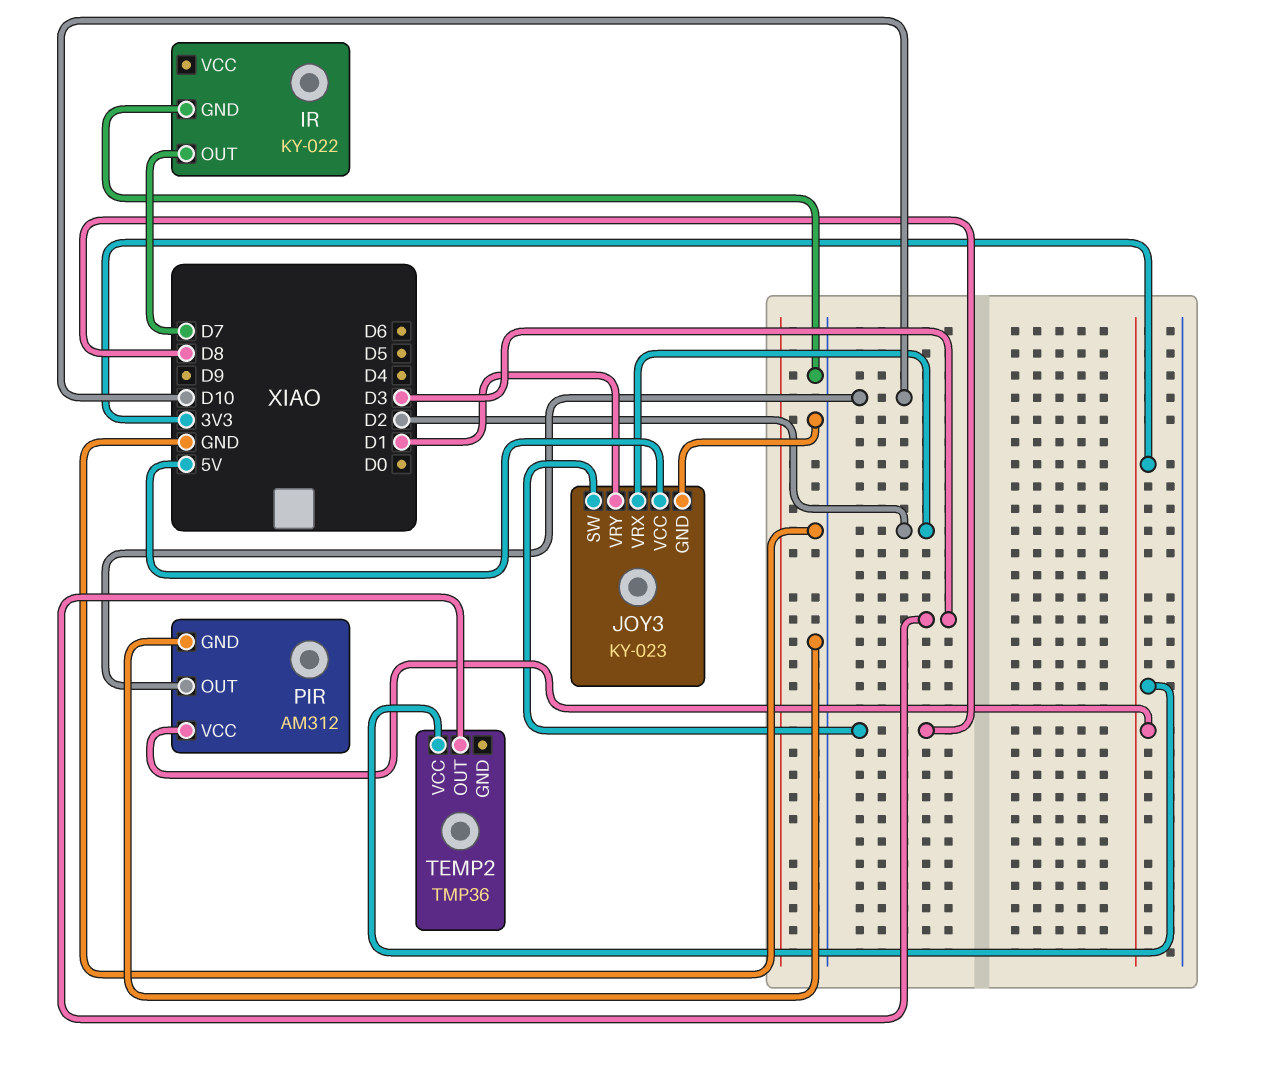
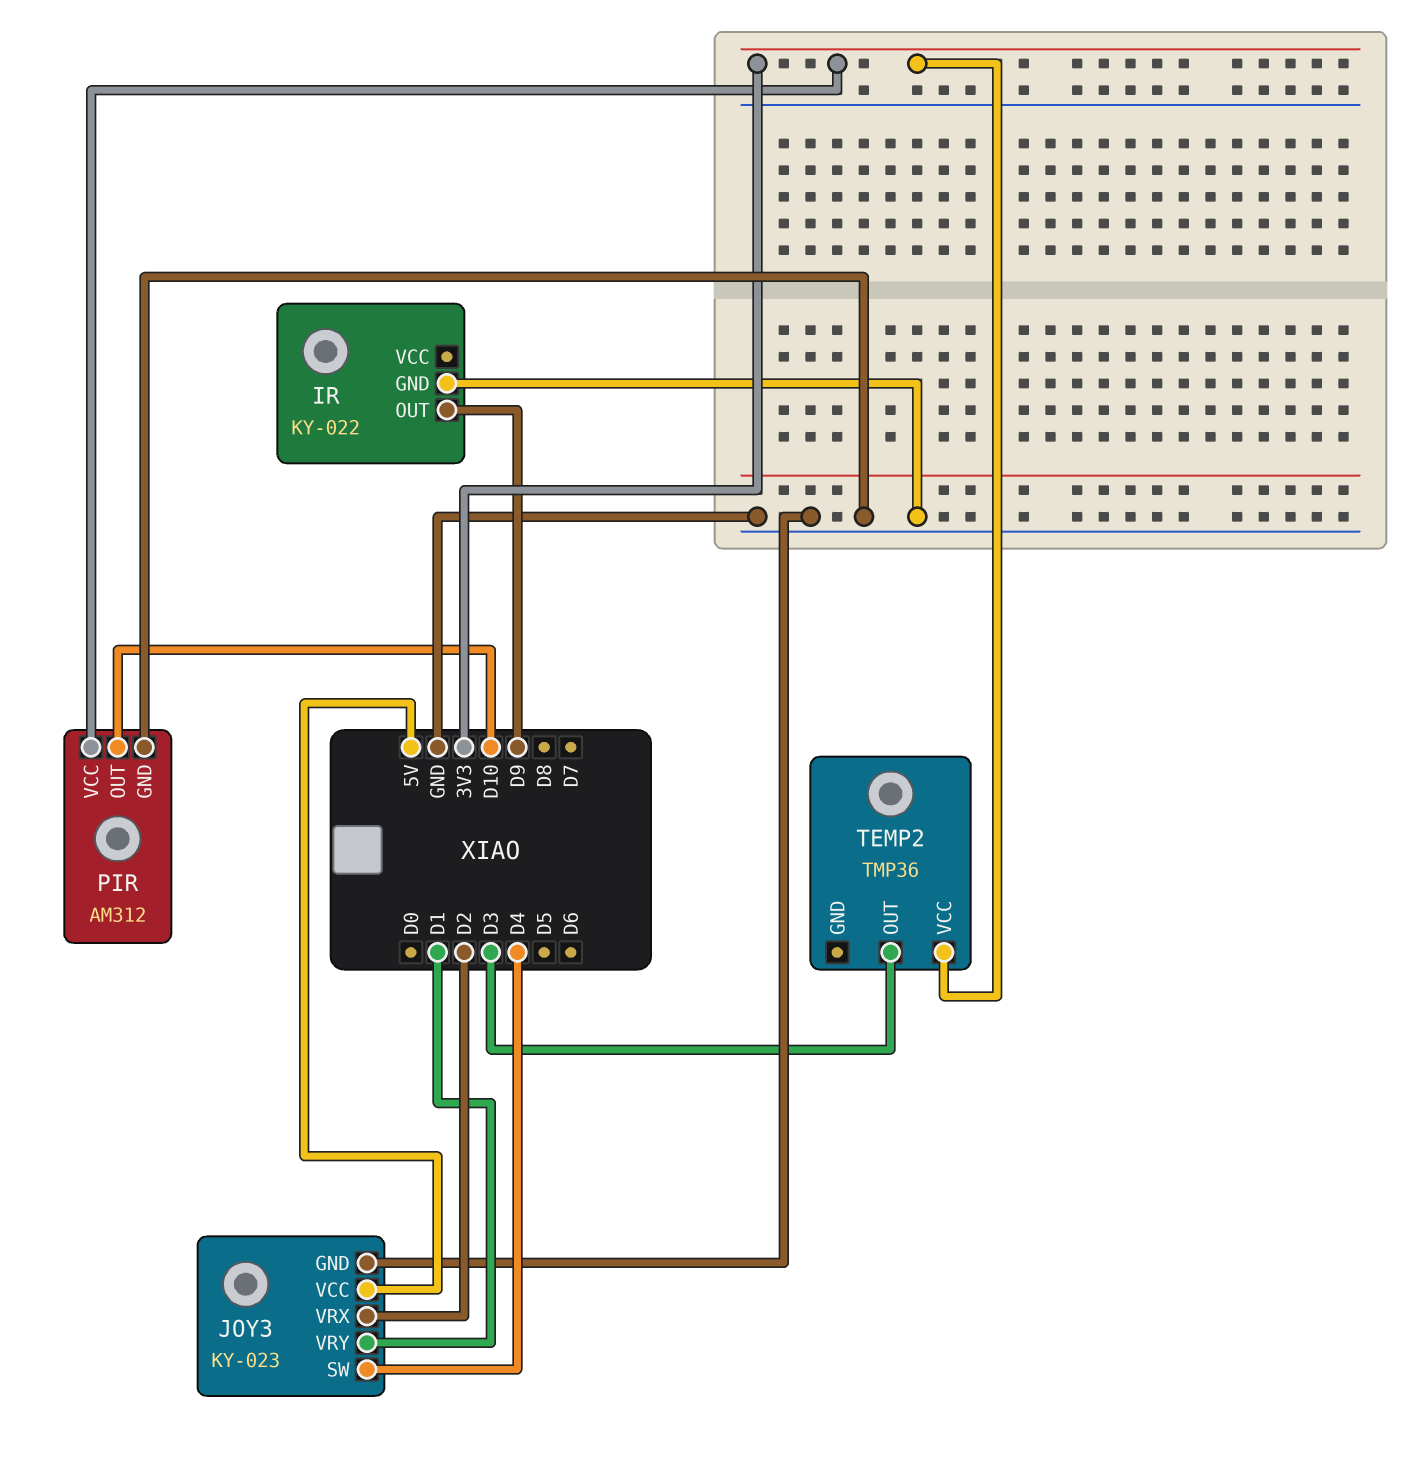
IR pin OUT: D7 -> D9
JOY3 pin SW: D8 -> D4

